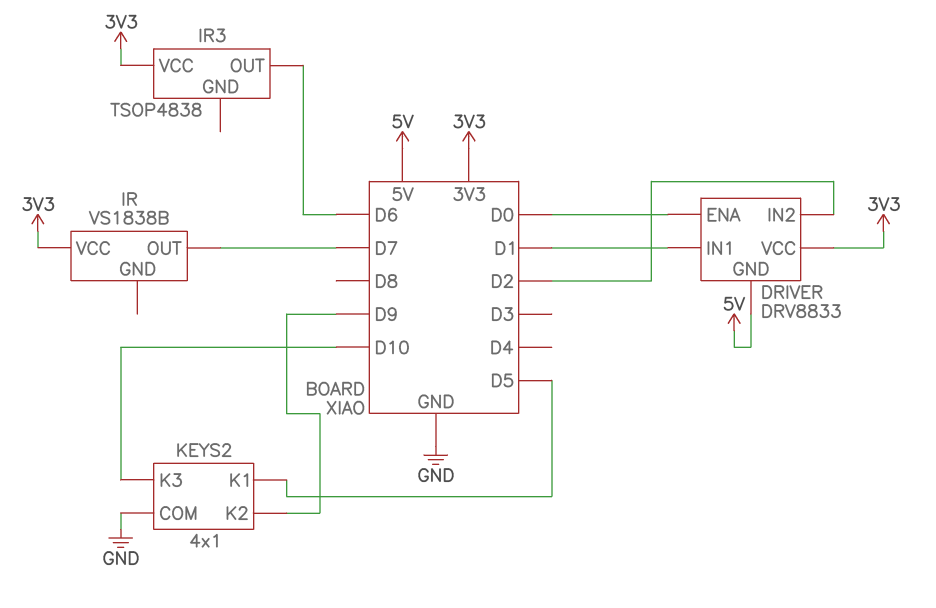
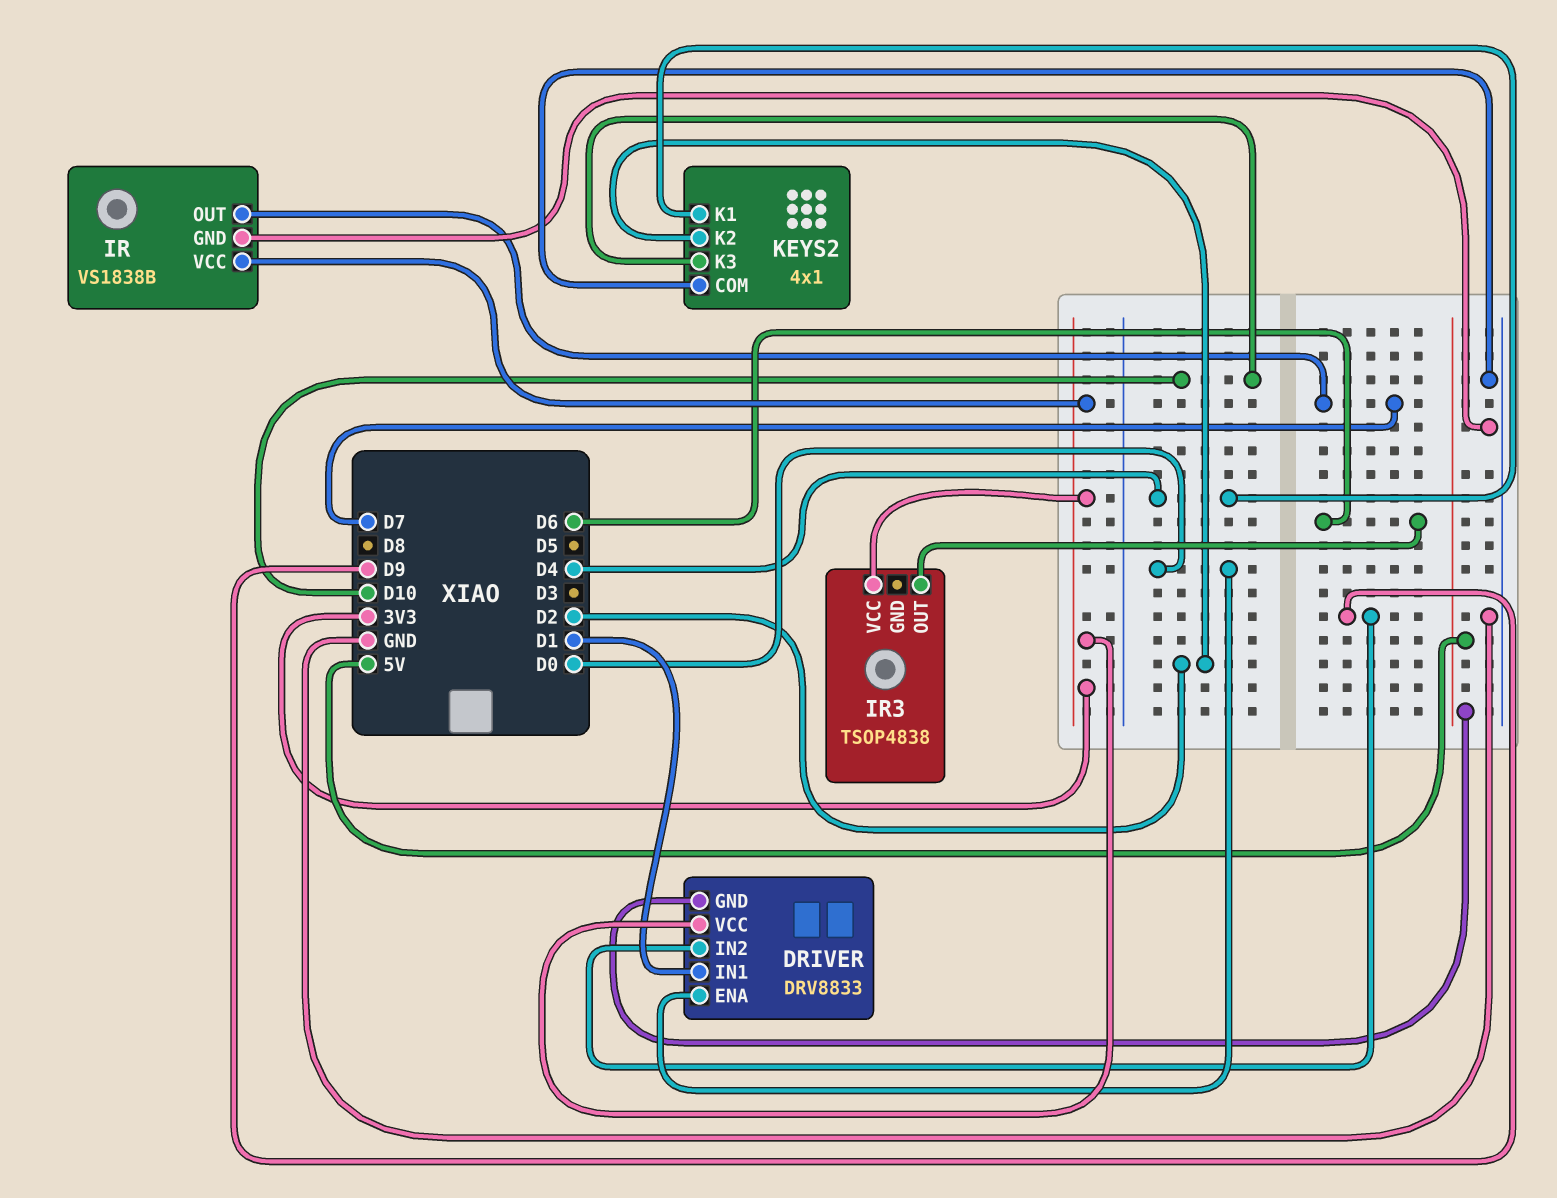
DRIVER pin IN2: D2 -> D9
IR pin GND: none -> GND
KEYS2 pin K1: D5 -> D4
KEYS2 pin K2: D9 -> D2

